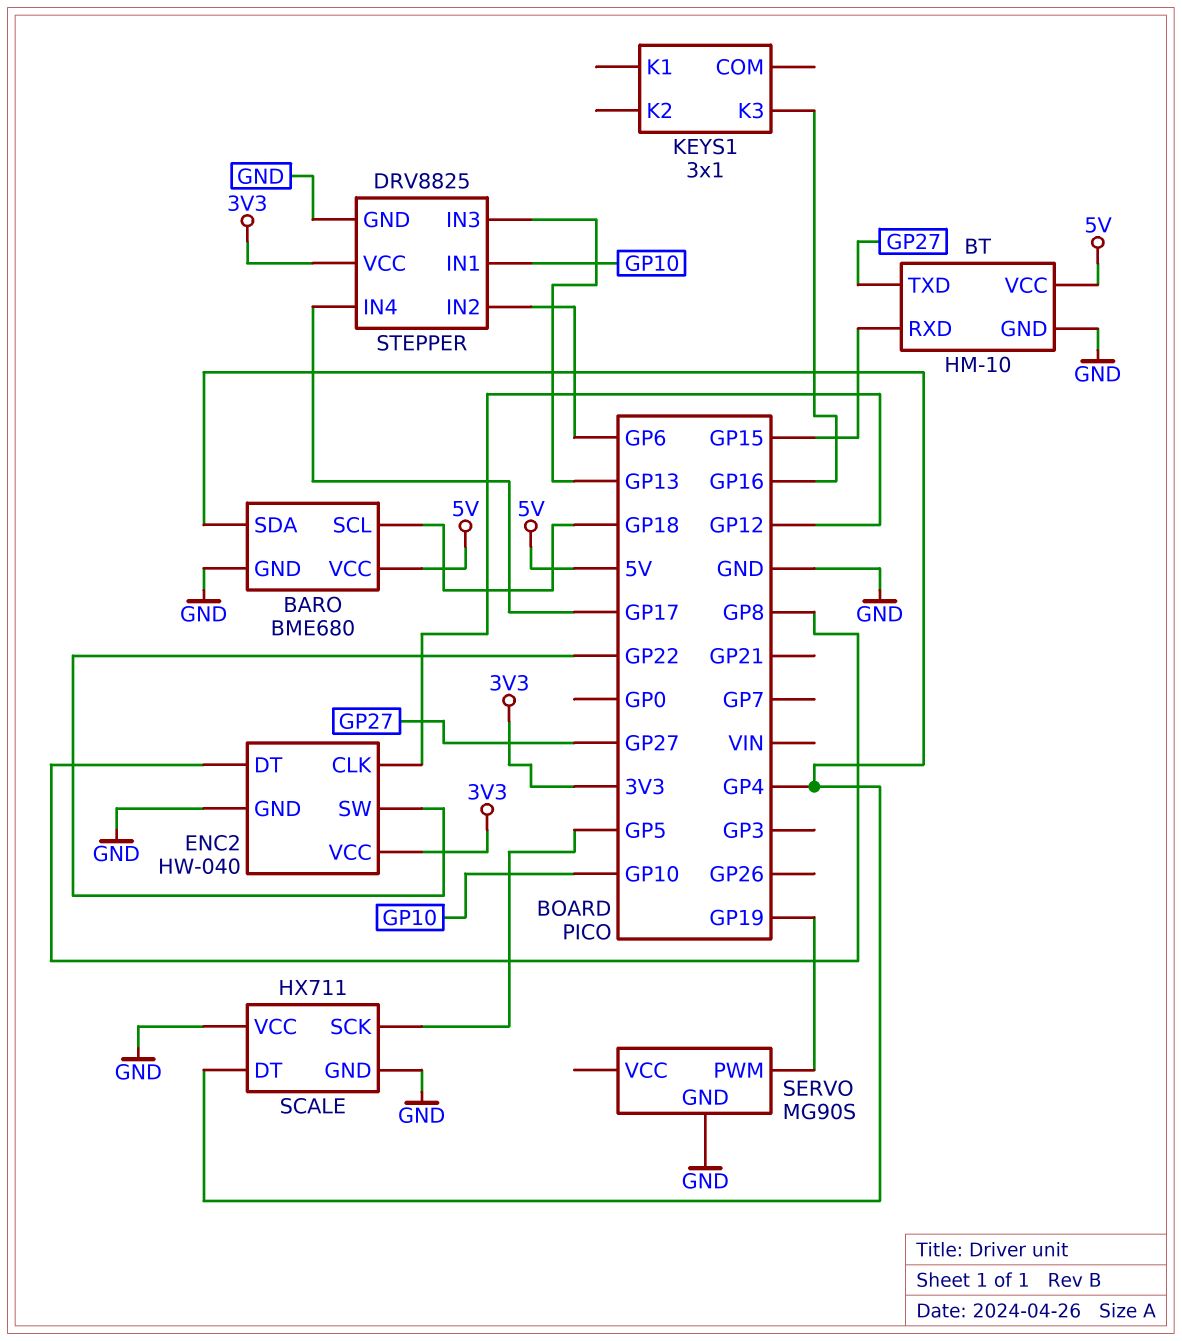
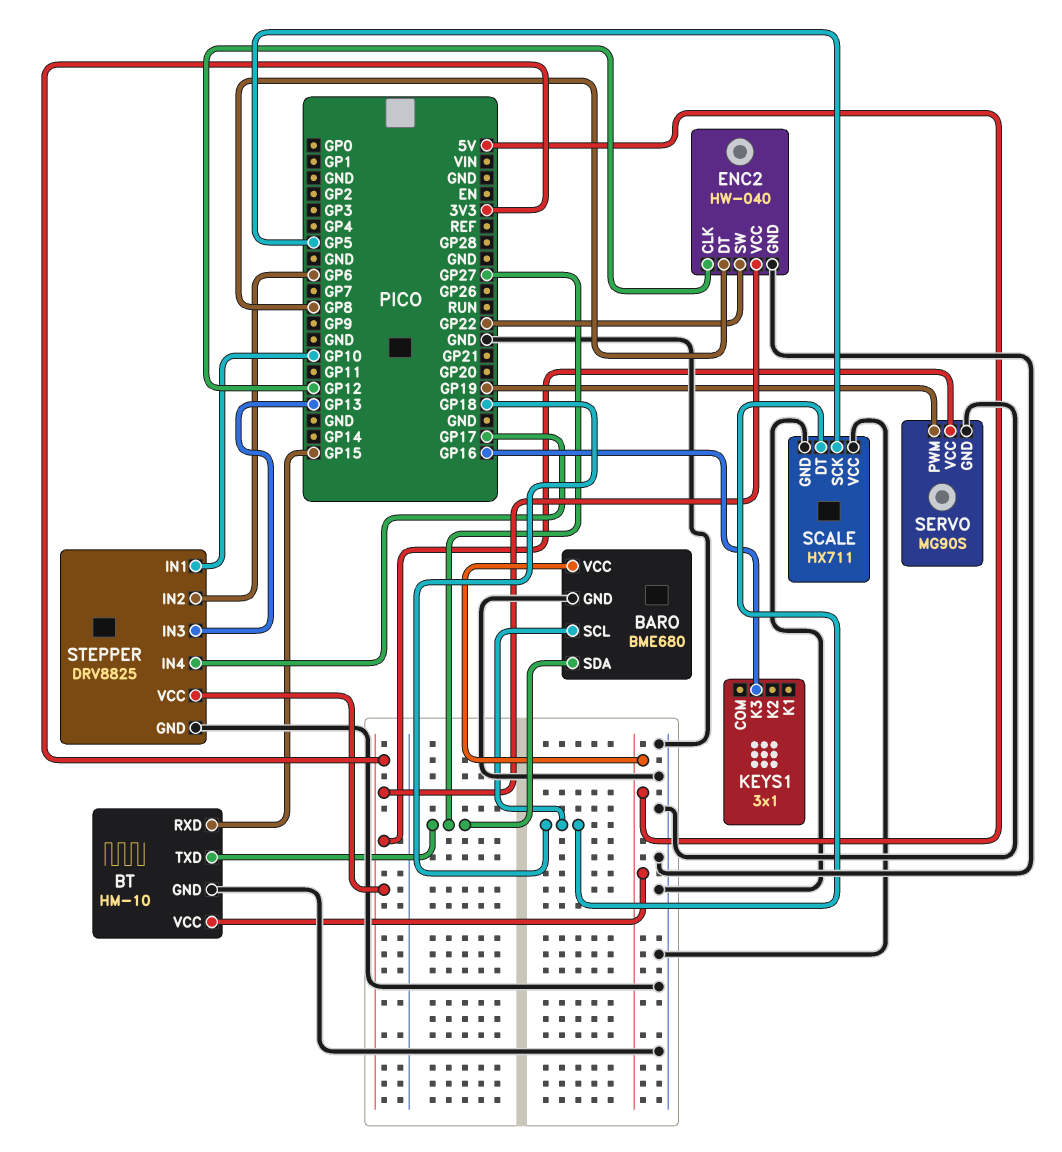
BARO pin SDA: GP4 -> GP27
SCALE pin DT: GP4 -> GP18
SERVO pin VCC: none -> 3V3

